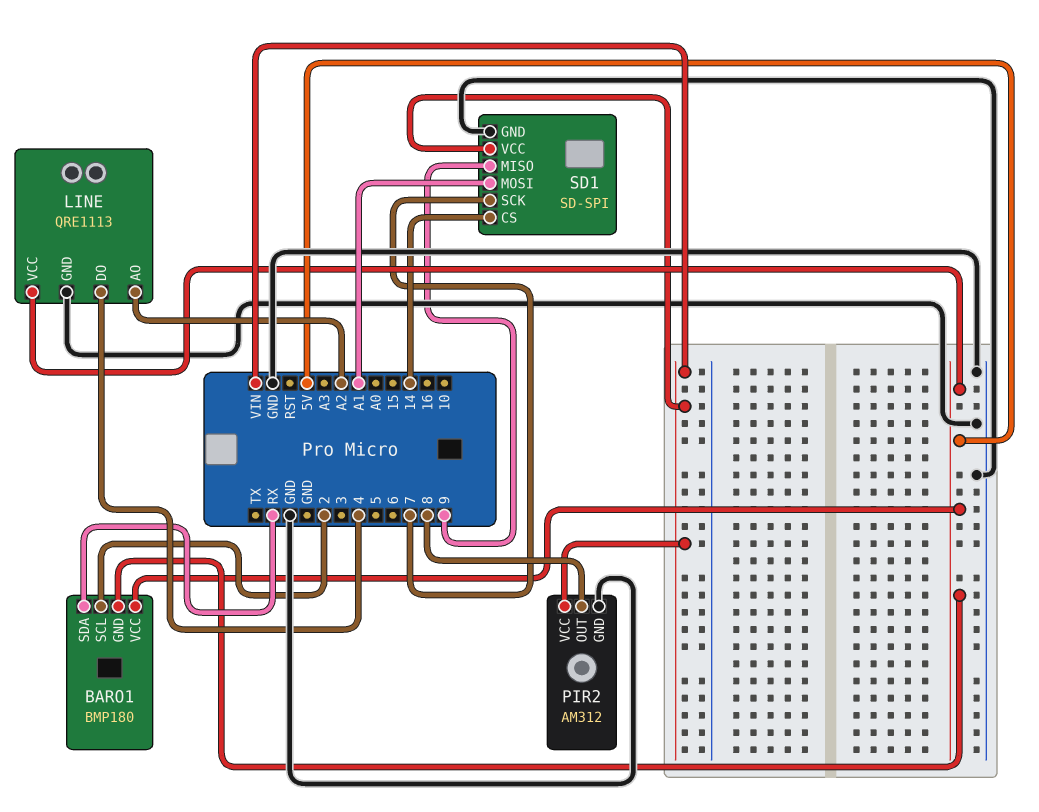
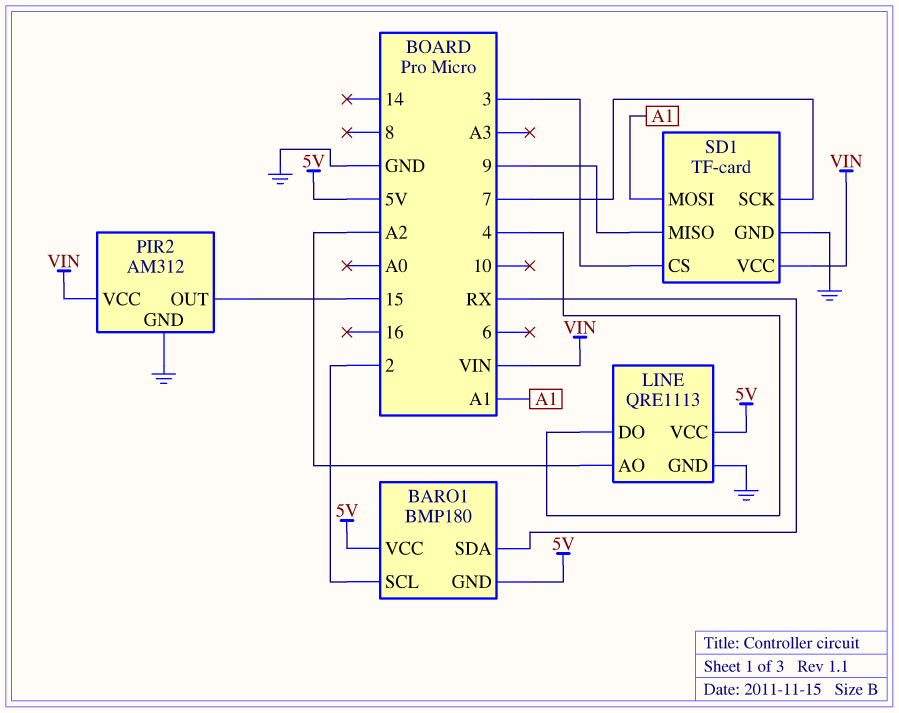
PIR2 pin OUT: 8 -> 15
SD1: SD-SPI -> TF-card
SD1 pin CS: 14 -> 3

